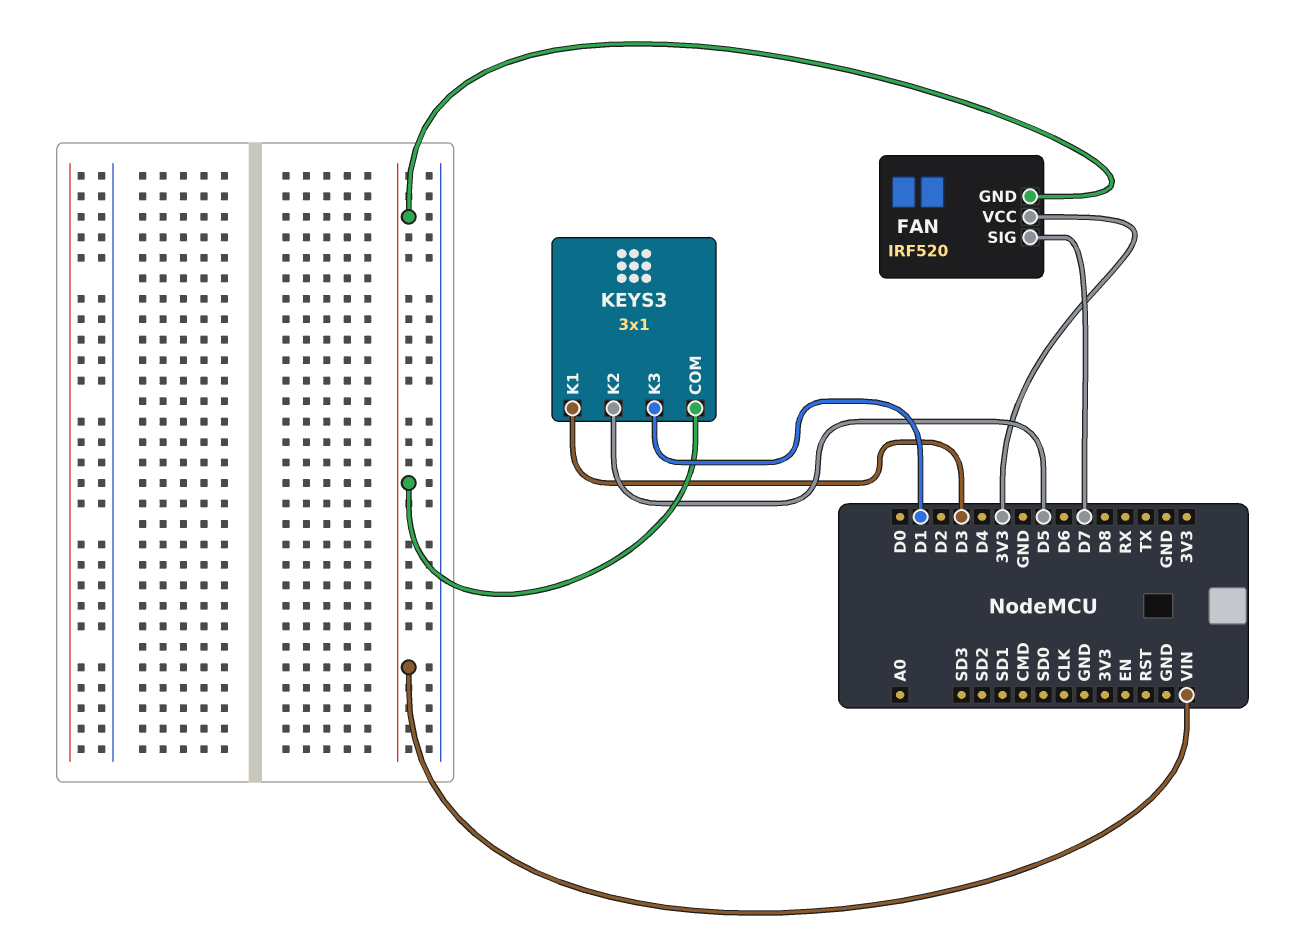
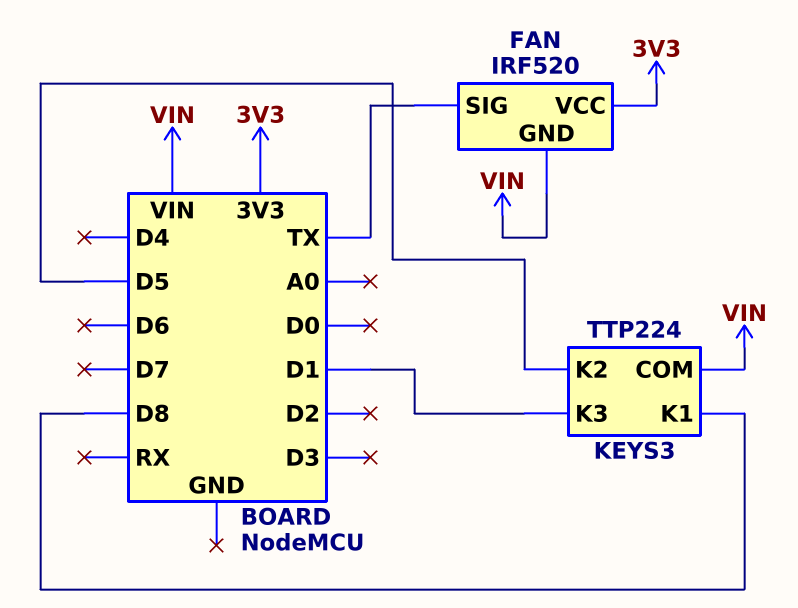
FAN pin SIG: D7 -> TX
KEYS3: 3x1 -> TTP224
KEYS3 pin K1: D3 -> D8

